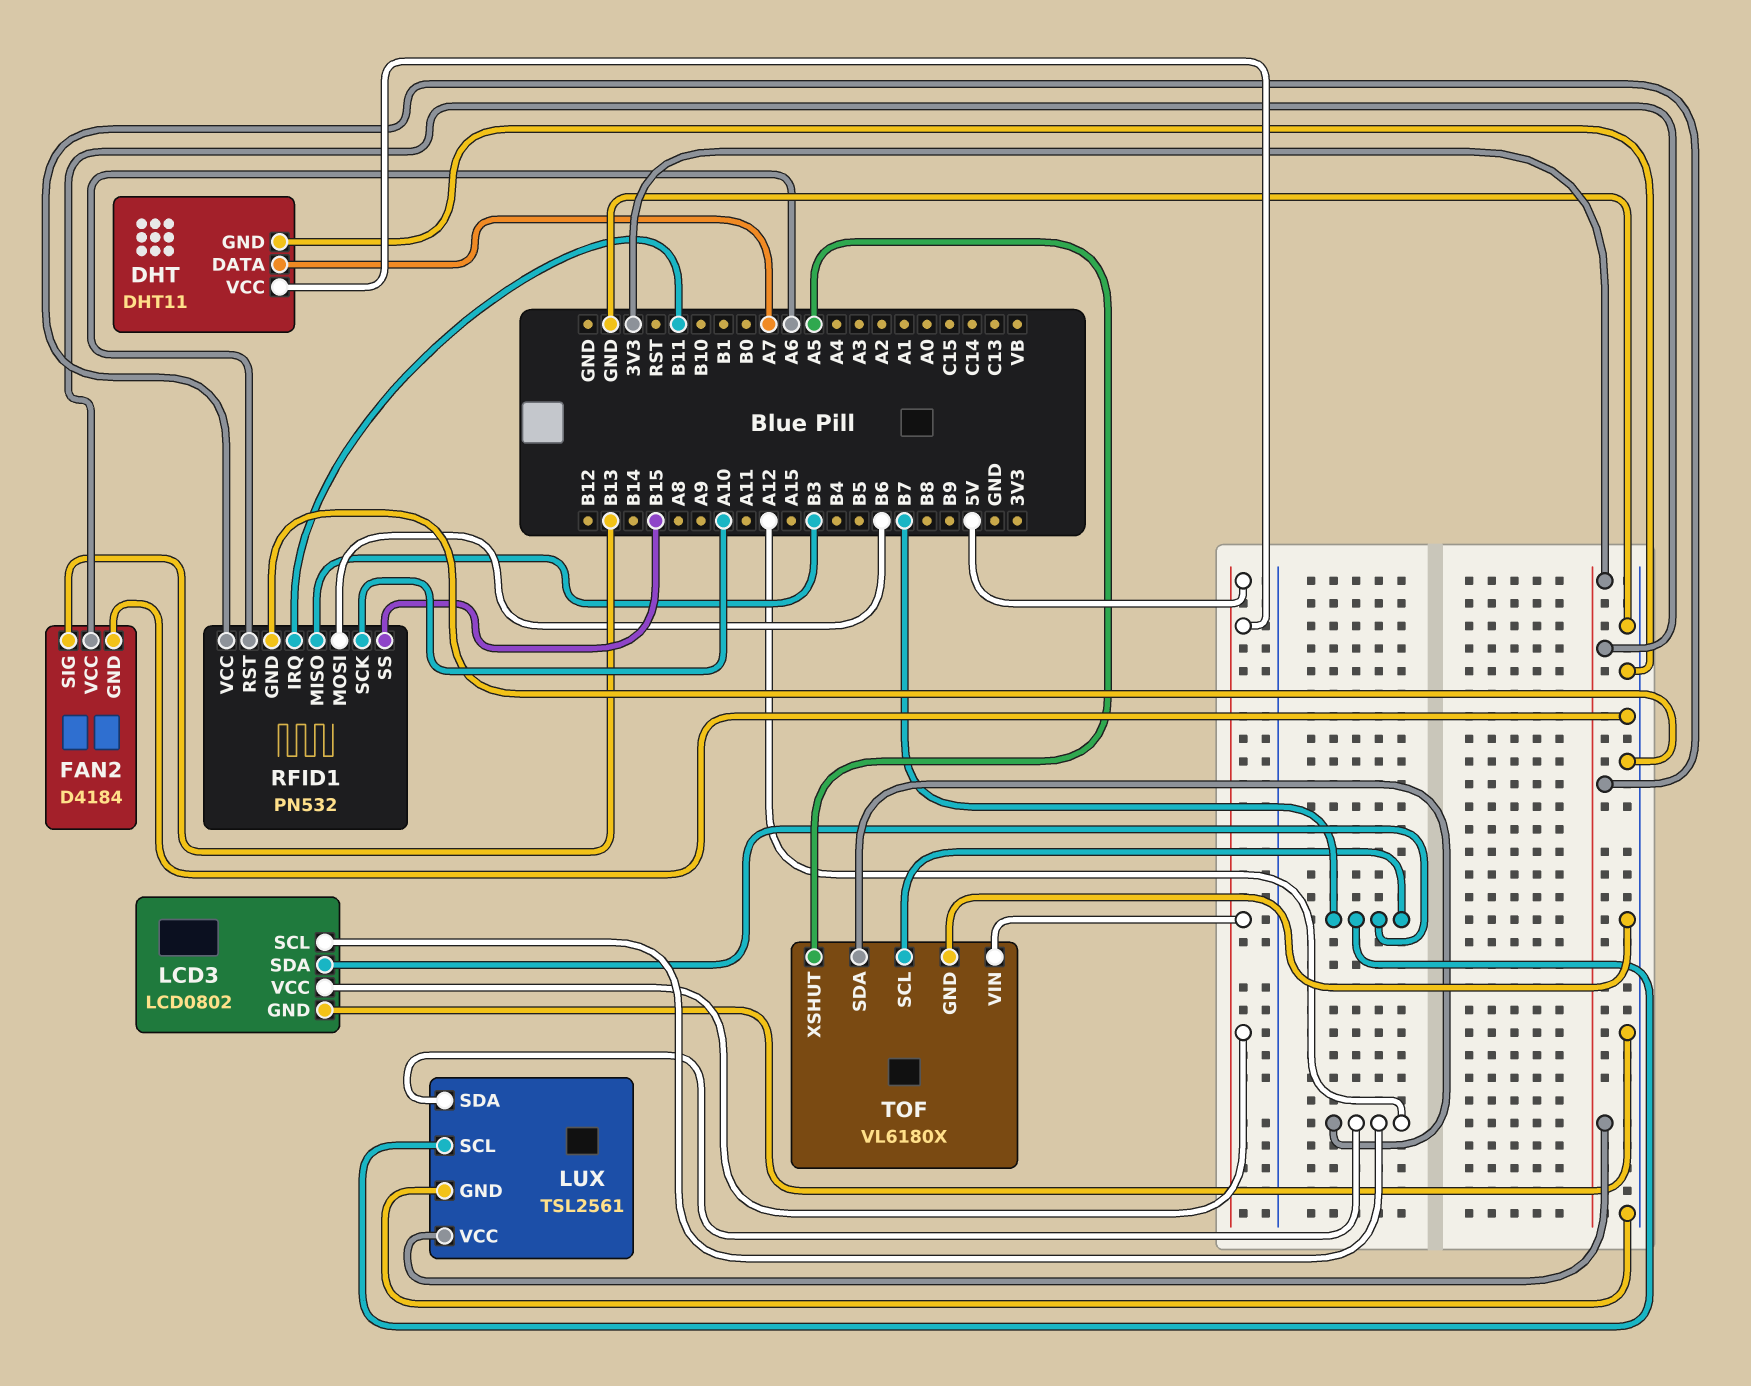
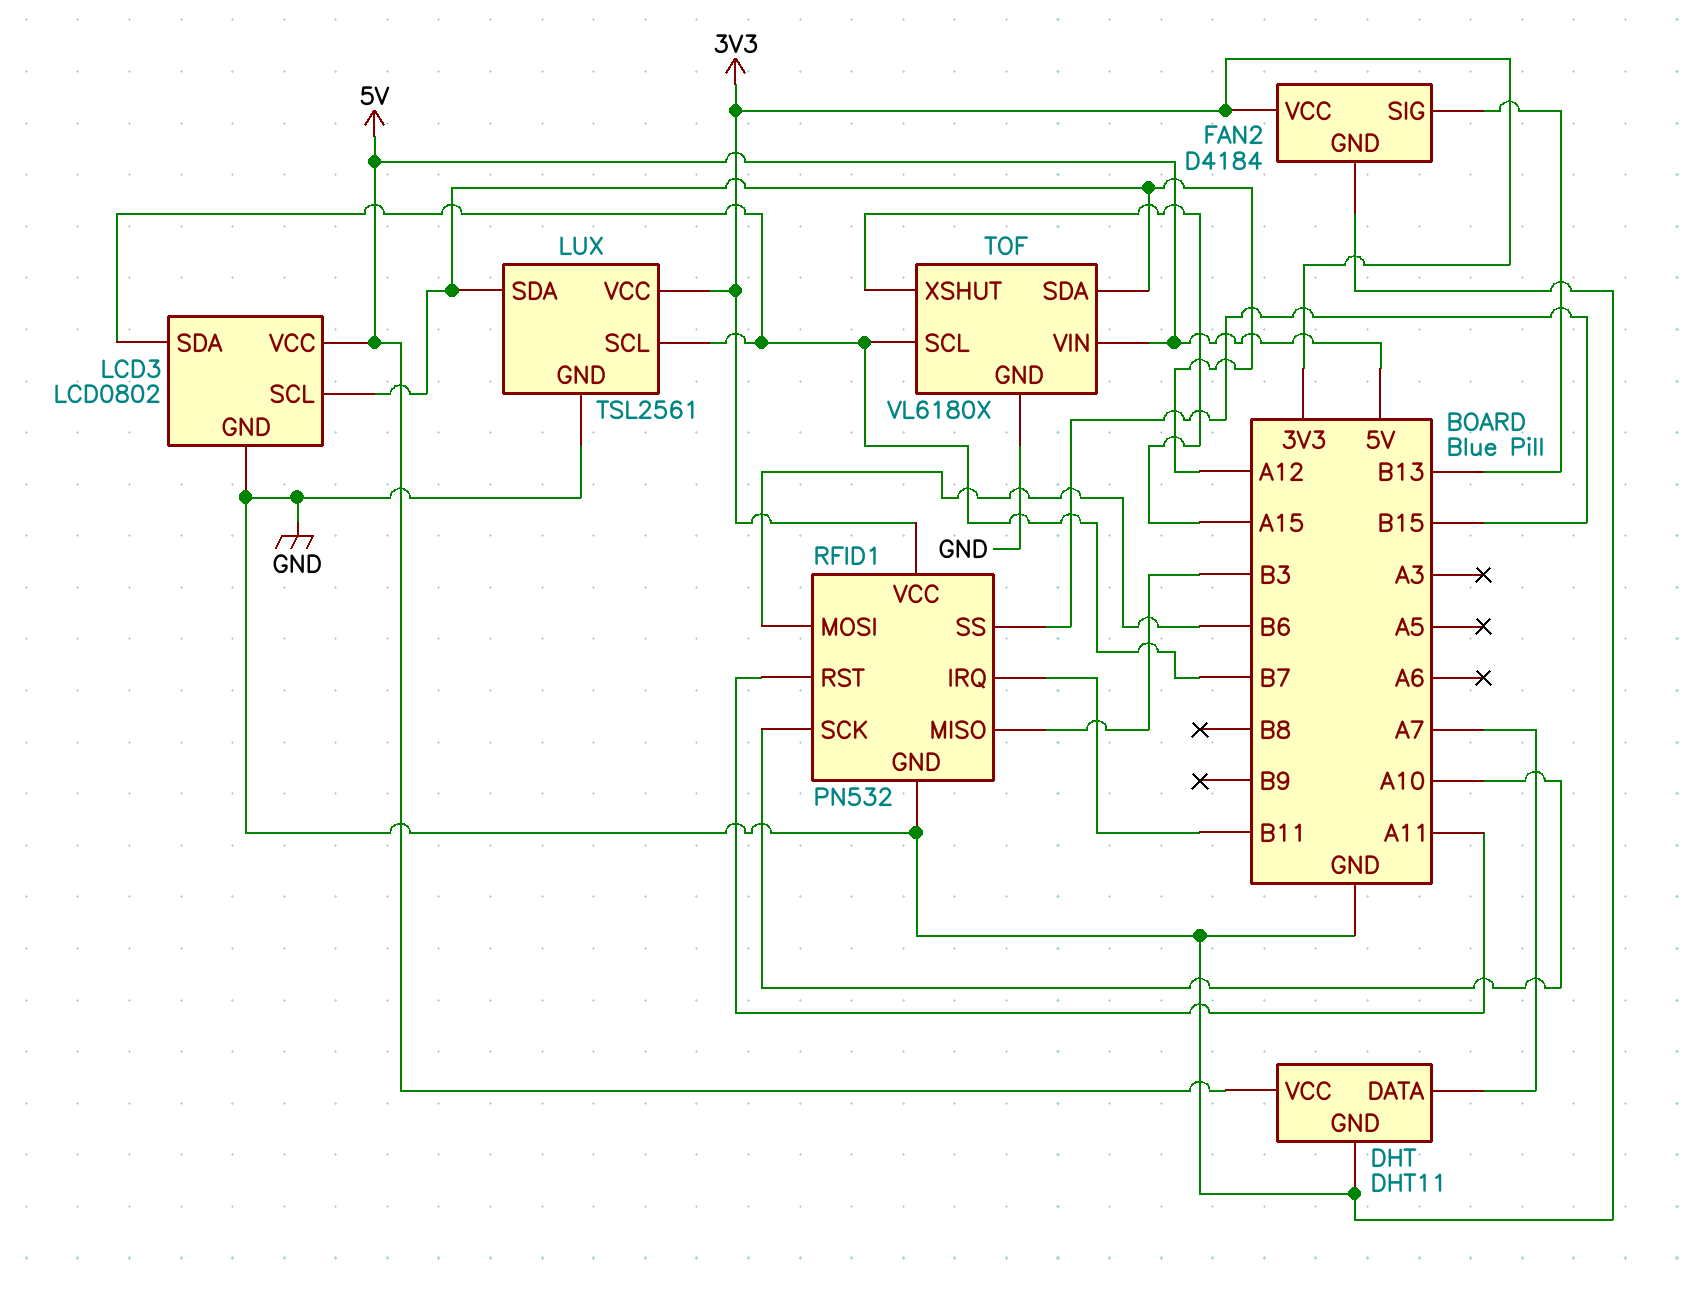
RFID1 pin RST: A6 -> A11
TOF pin XSHUT: A5 -> A15

